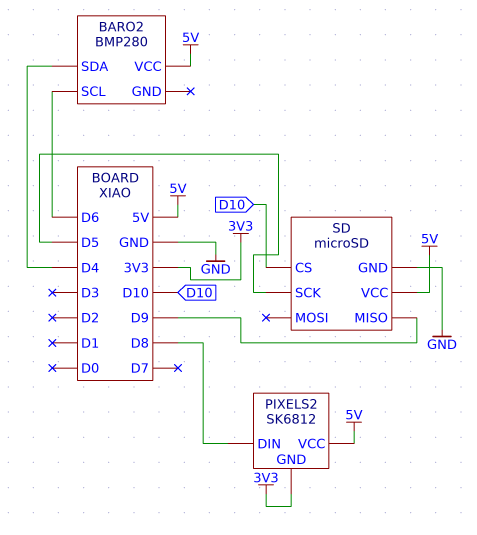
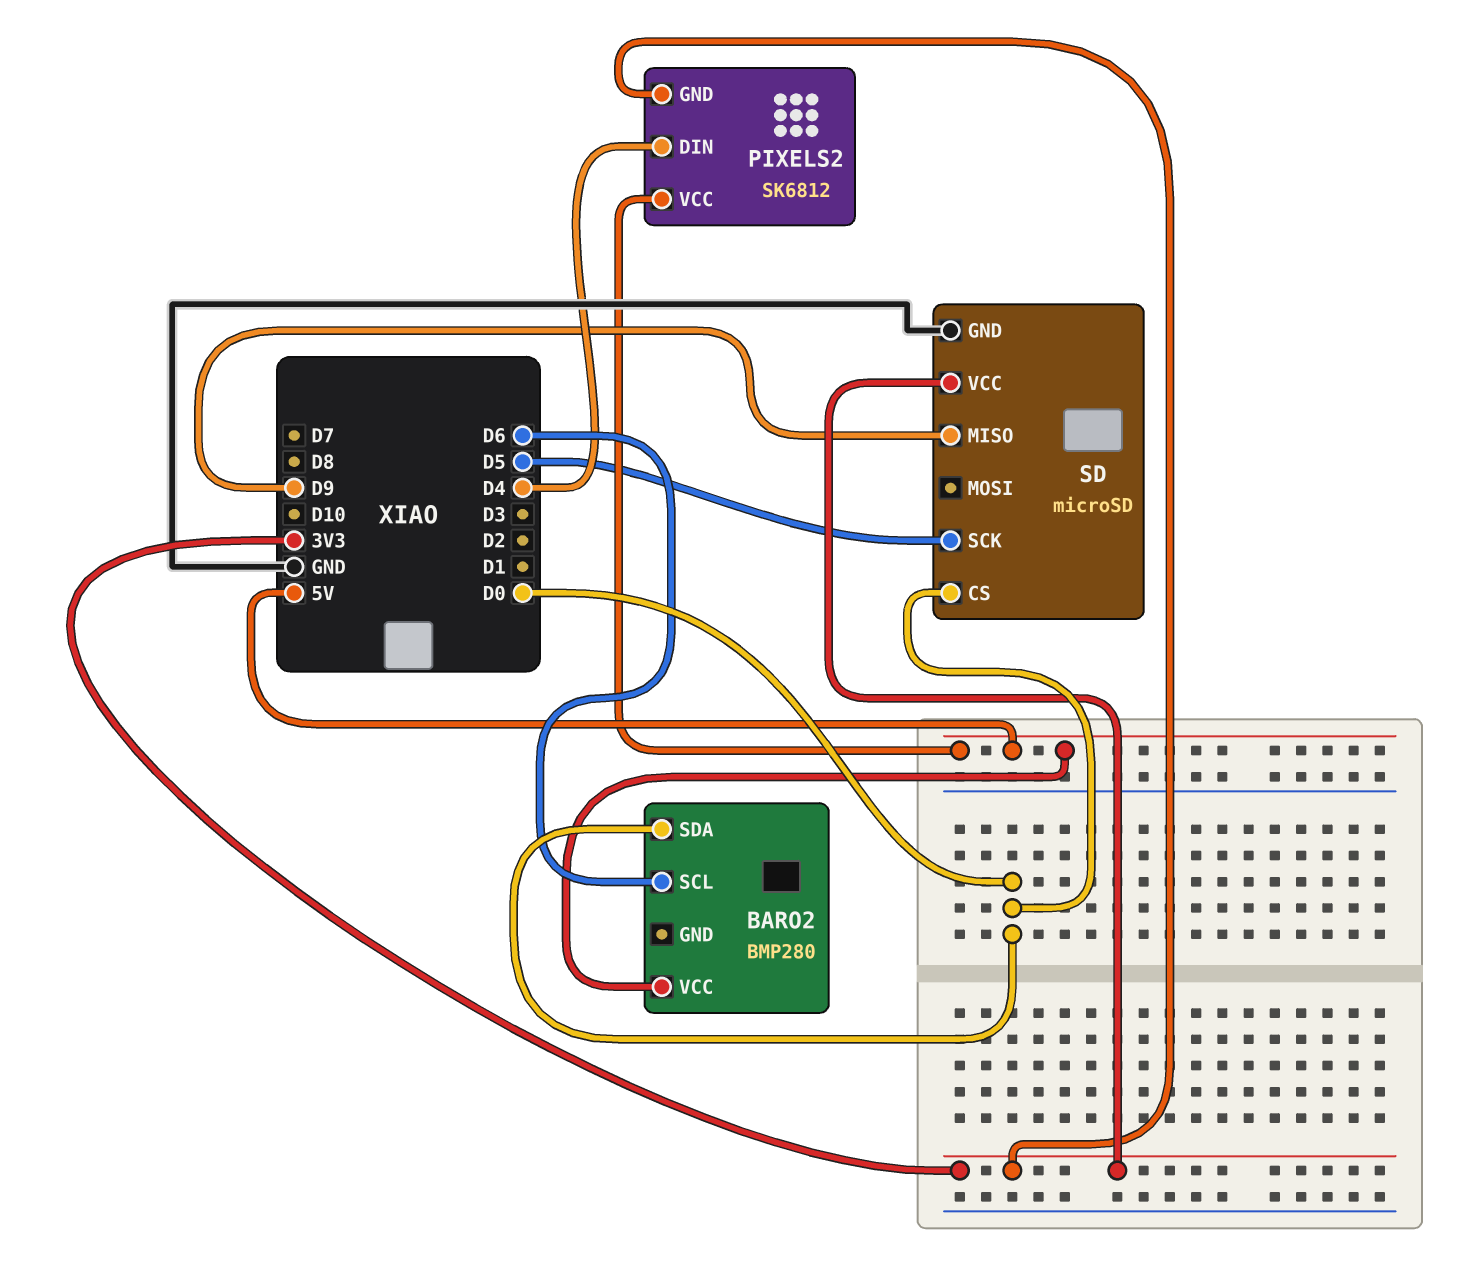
BARO2 pin SDA: D4 -> D0
PIXELS2 pin DIN: D8 -> D4
SD pin CS: D10 -> D0
SD pin VCC: 5V -> 3V3

